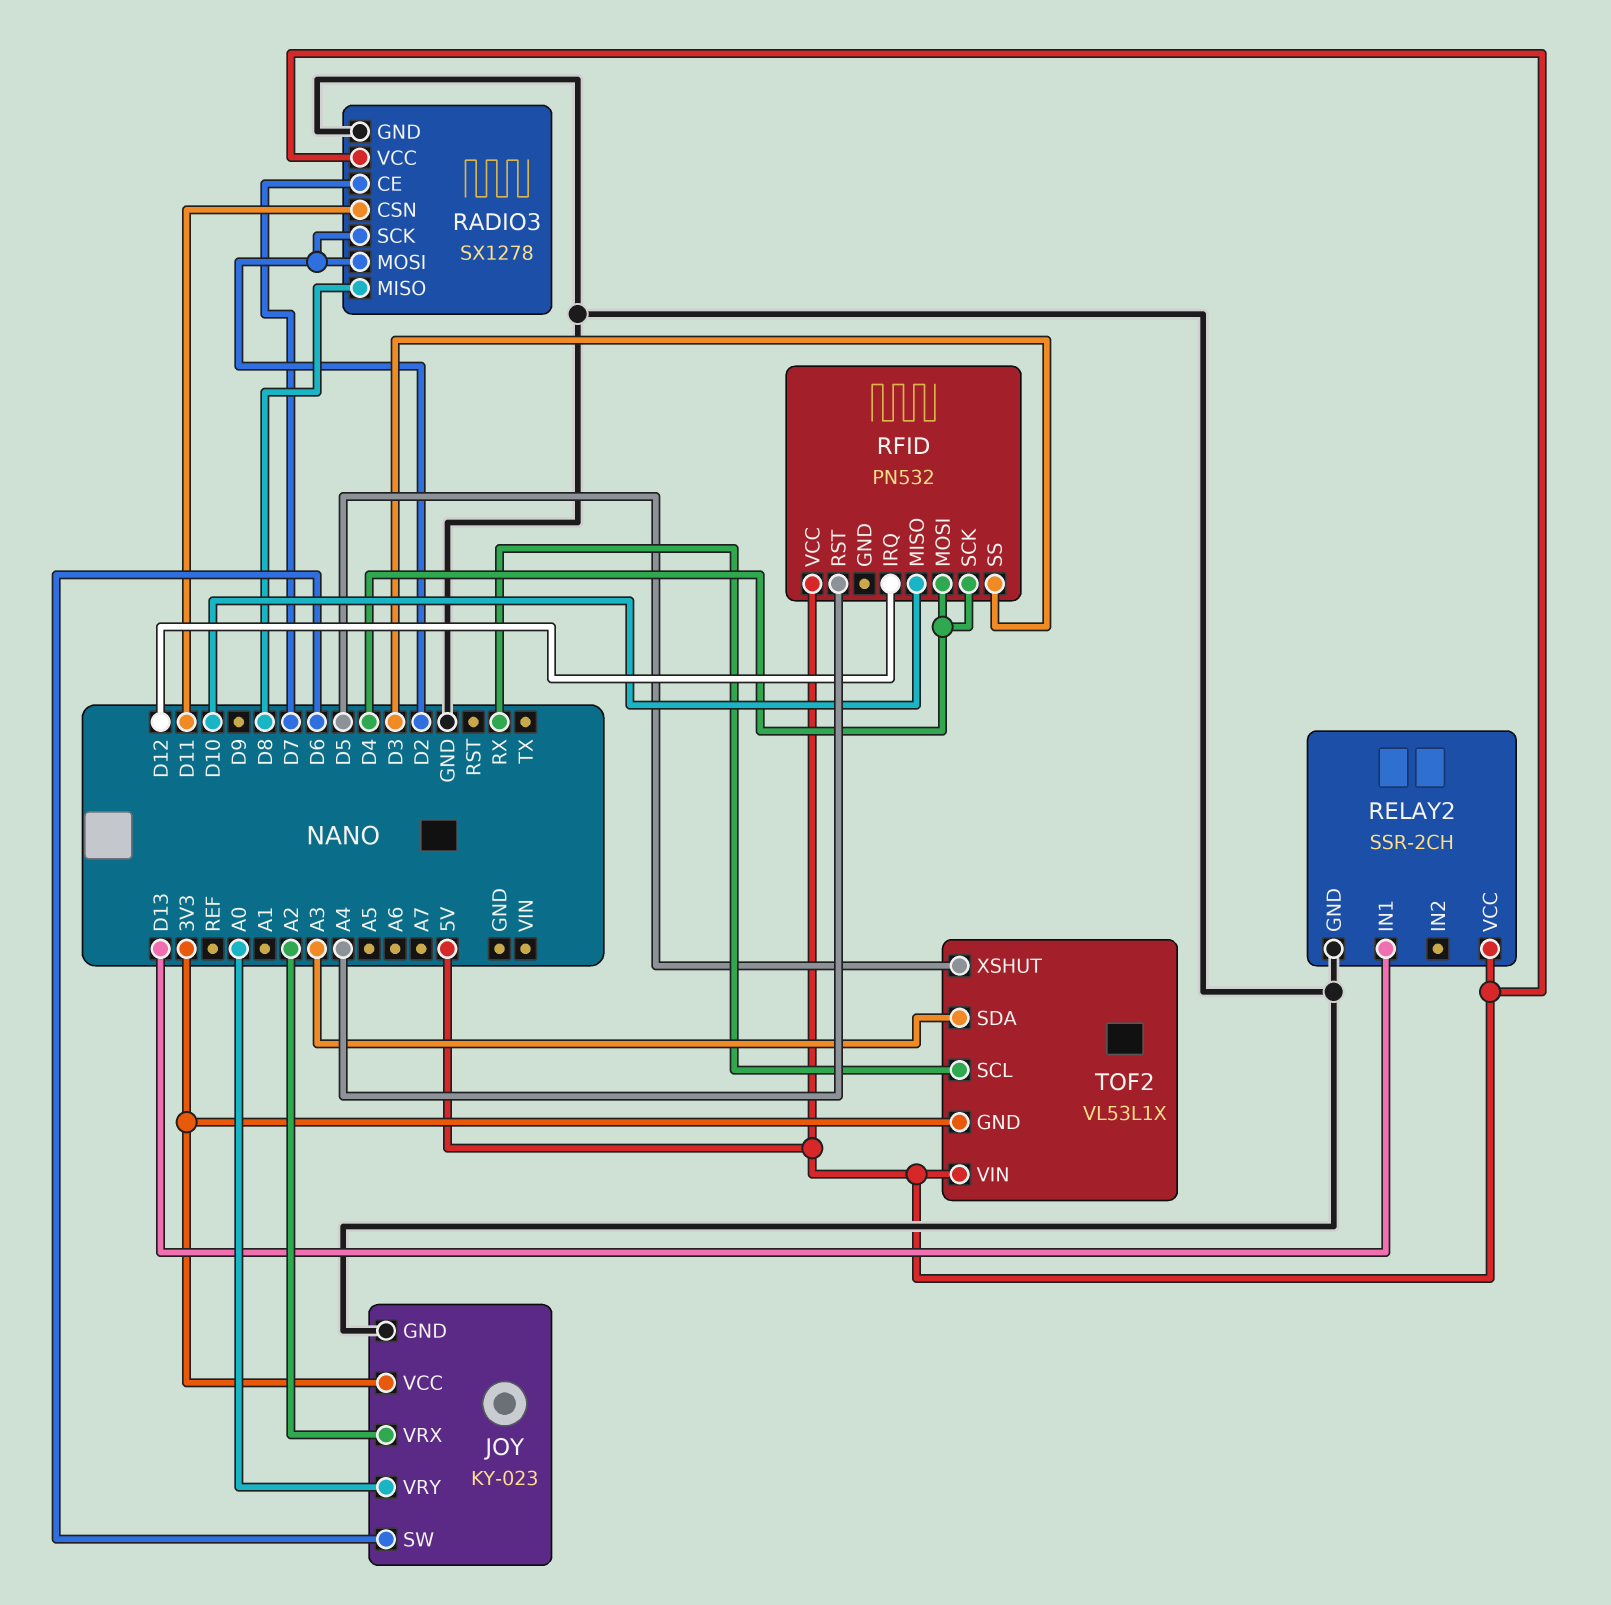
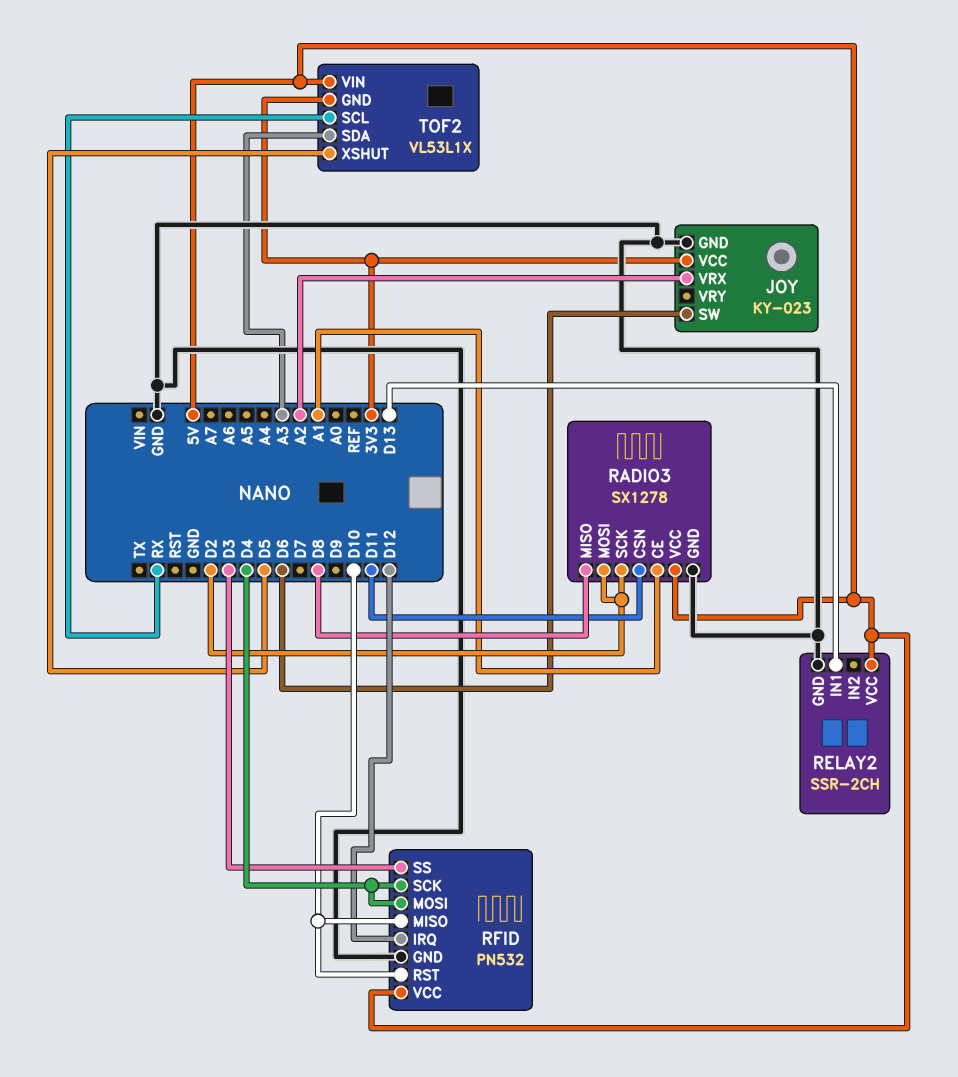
JOY pin VRY: A0 -> none
RADIO3 pin CE: D7 -> A1
RFID pin GND: none -> GND
RFID pin RST: A4 -> D10

